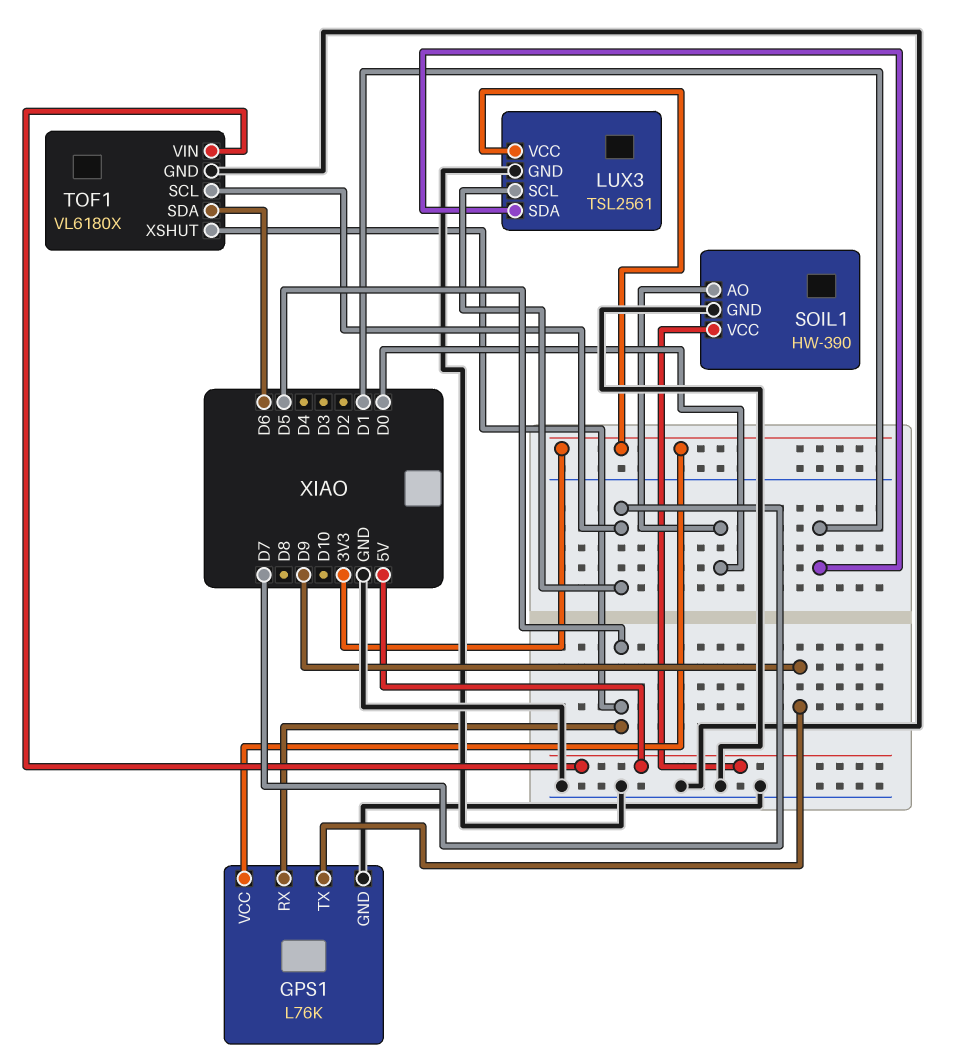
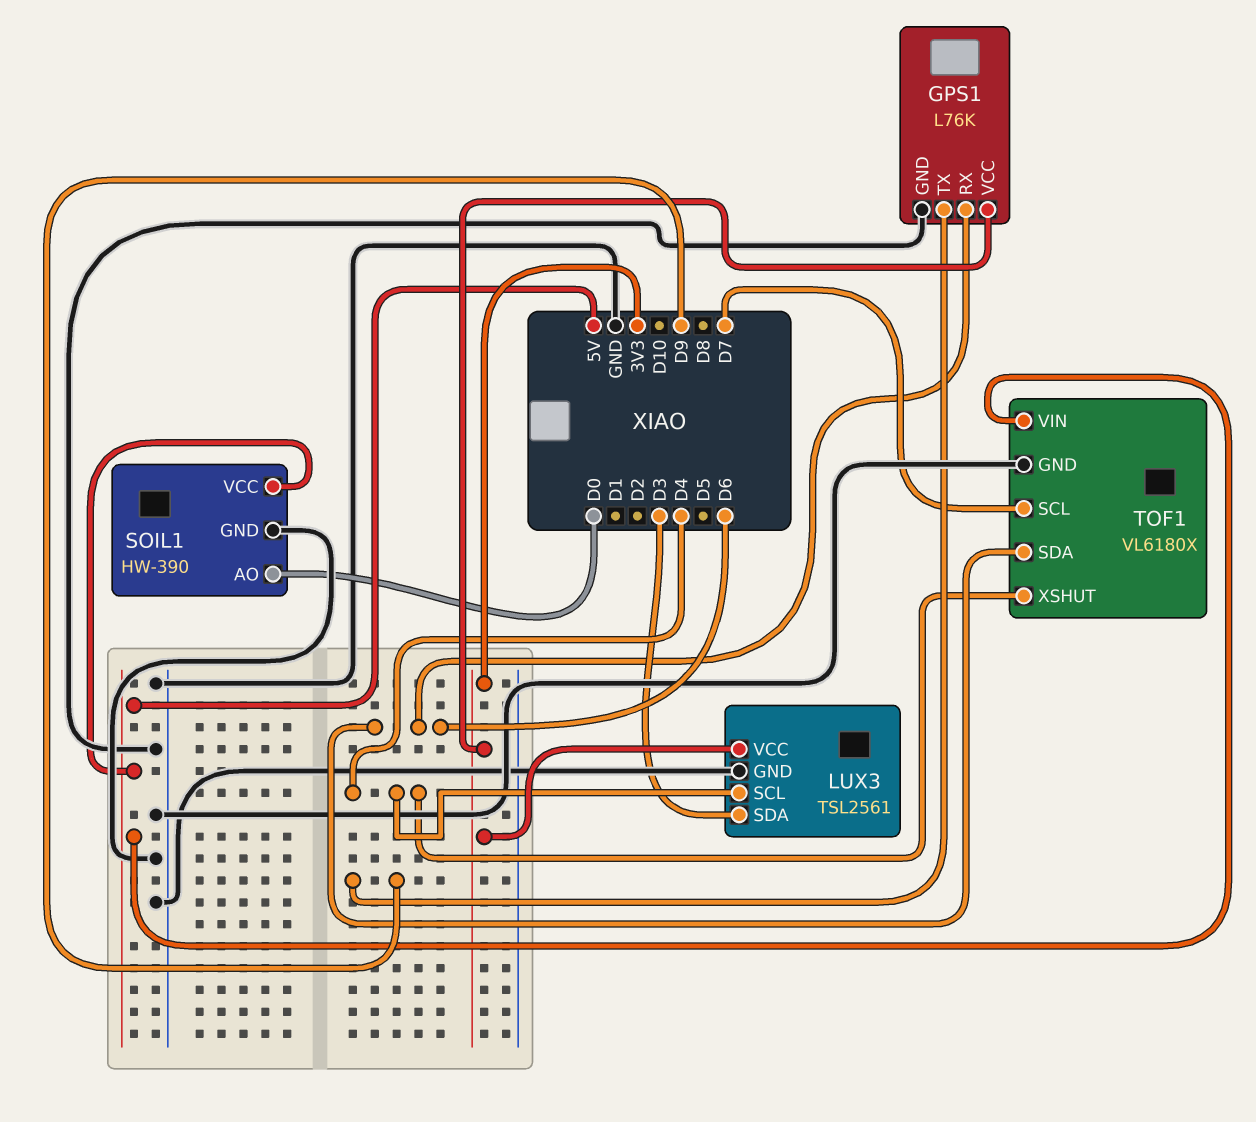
GPS1 pin RX: D5 -> D6
LUX3 pin SCL: D7 -> D4
LUX3 pin SDA: D1 -> D3
TOF1 pin XSHUT: D5 -> D4

